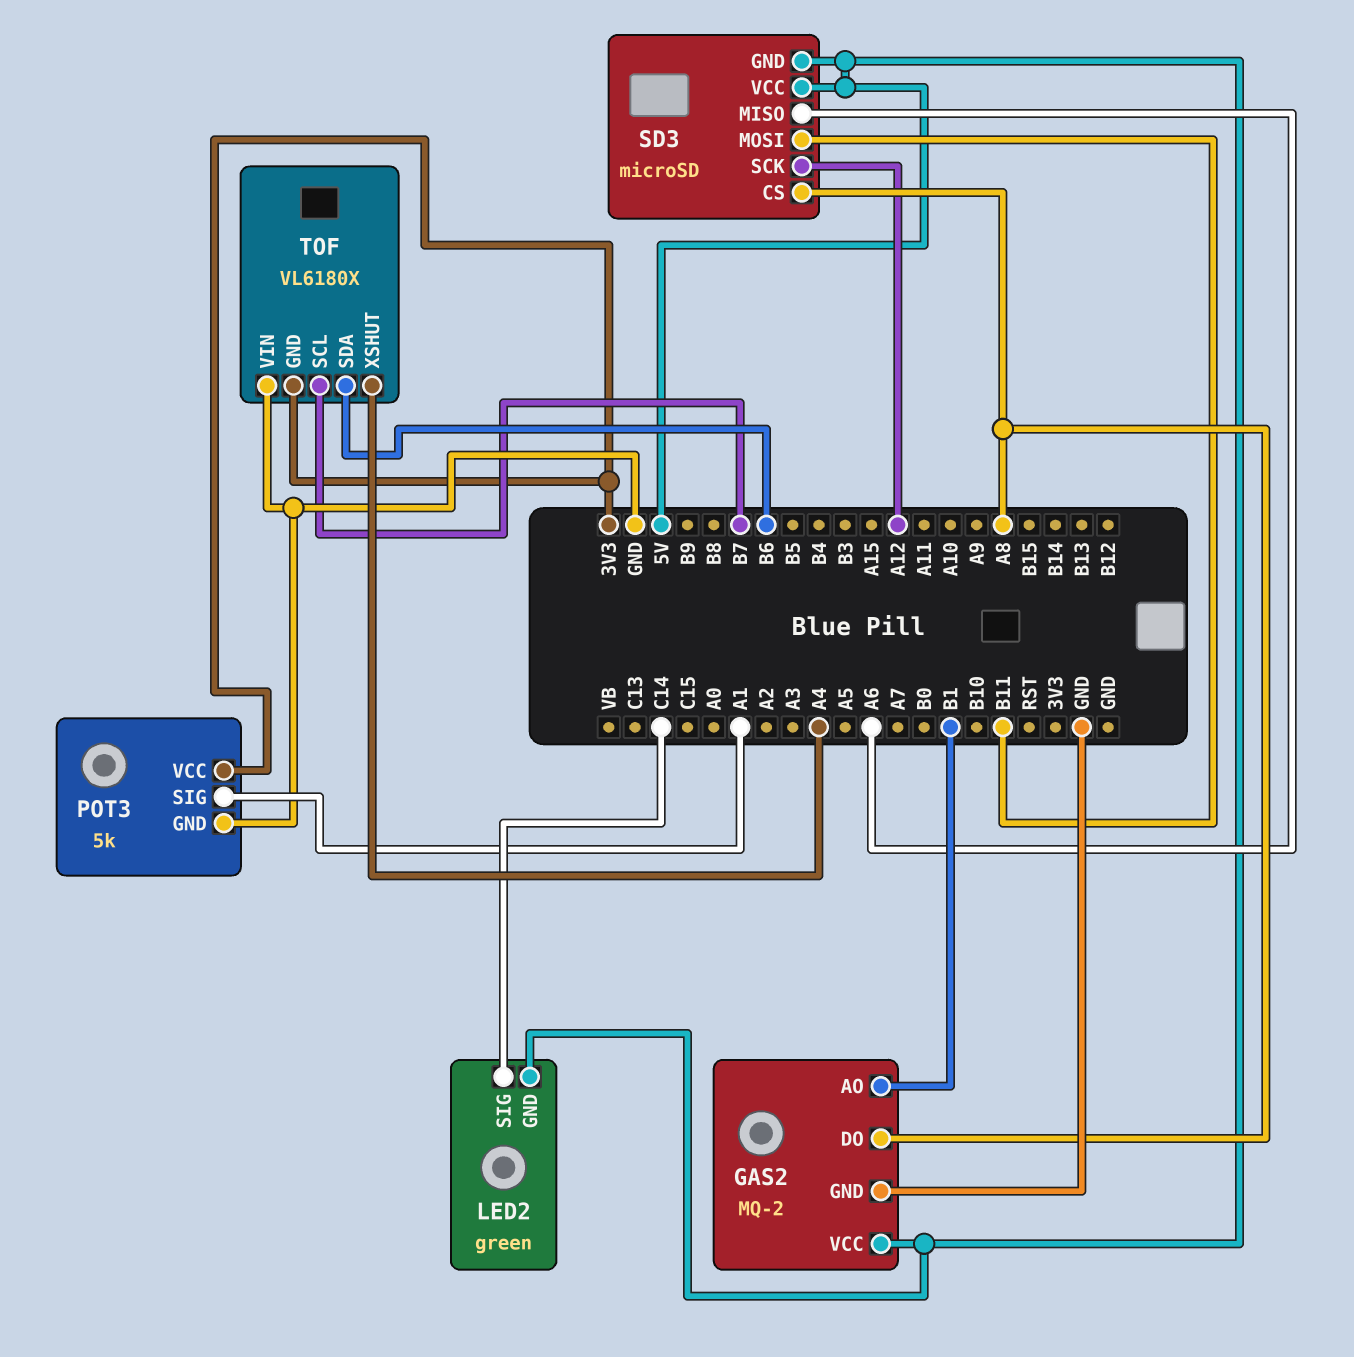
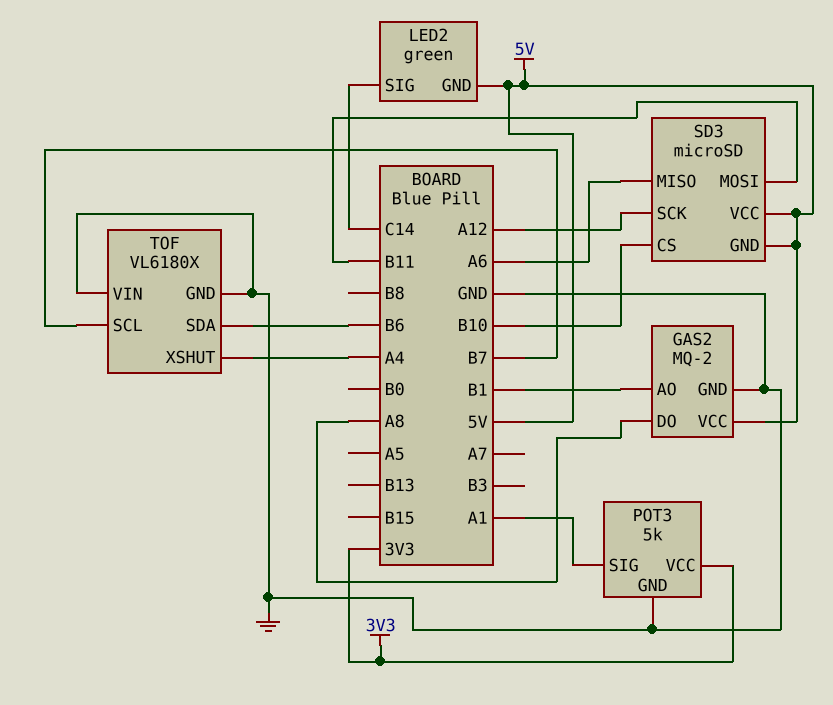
SD3 pin CS: A8 -> B10
TOF pin GND: 3V3 -> GND

